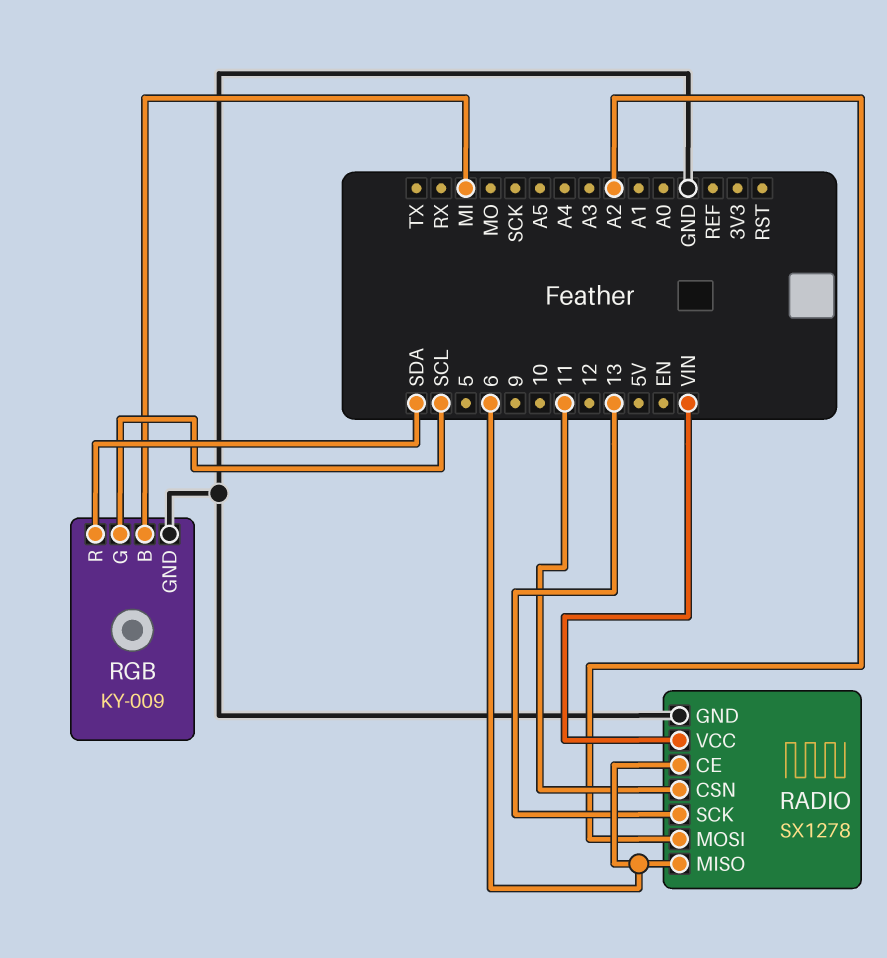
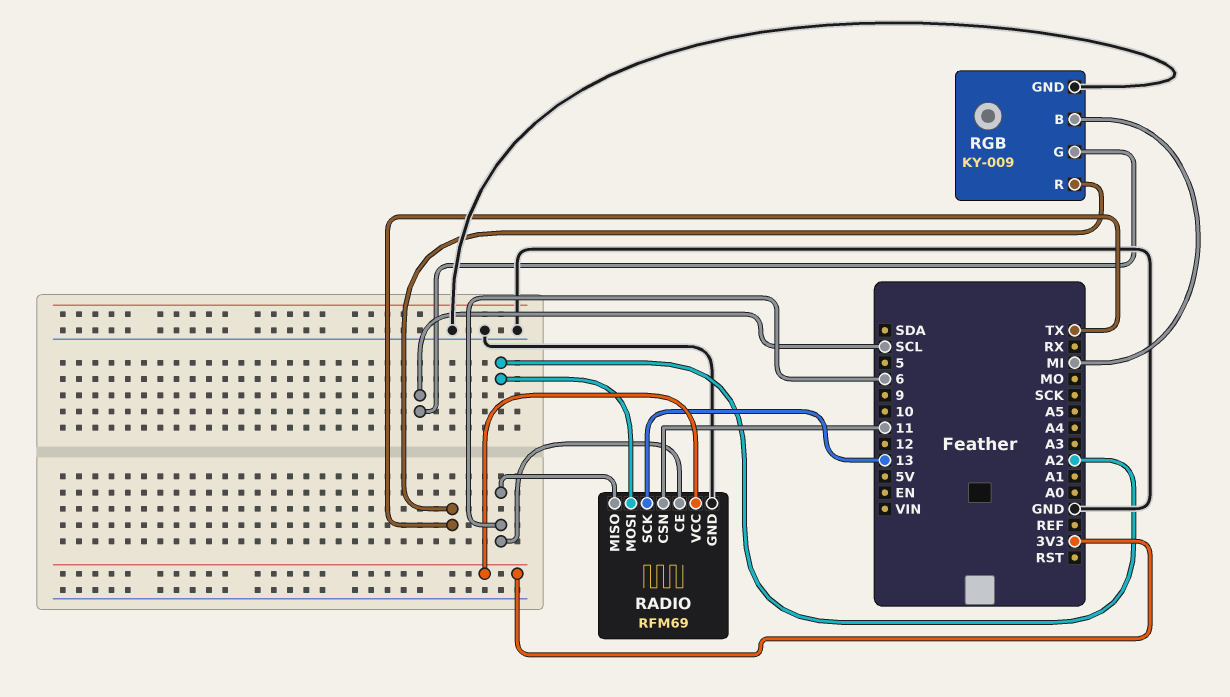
RADIO: SX1278 -> RFM69
RADIO pin VCC: VIN -> 3V3
RGB pin R: SDA -> TX

